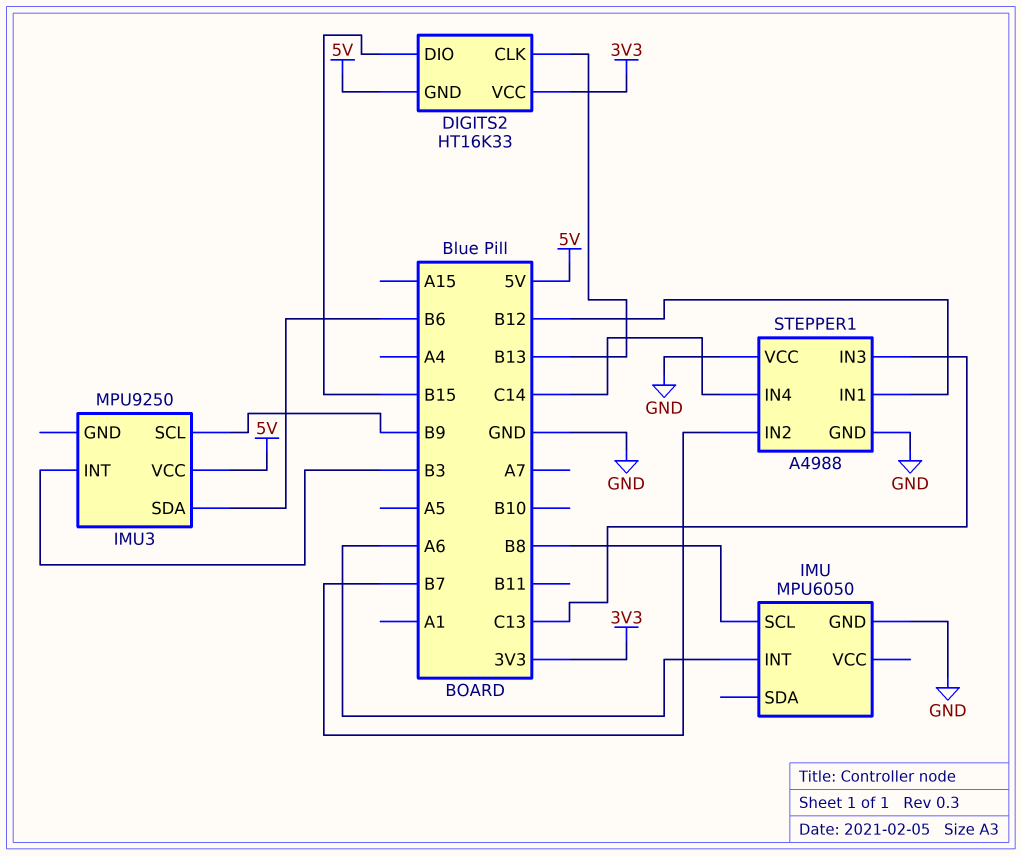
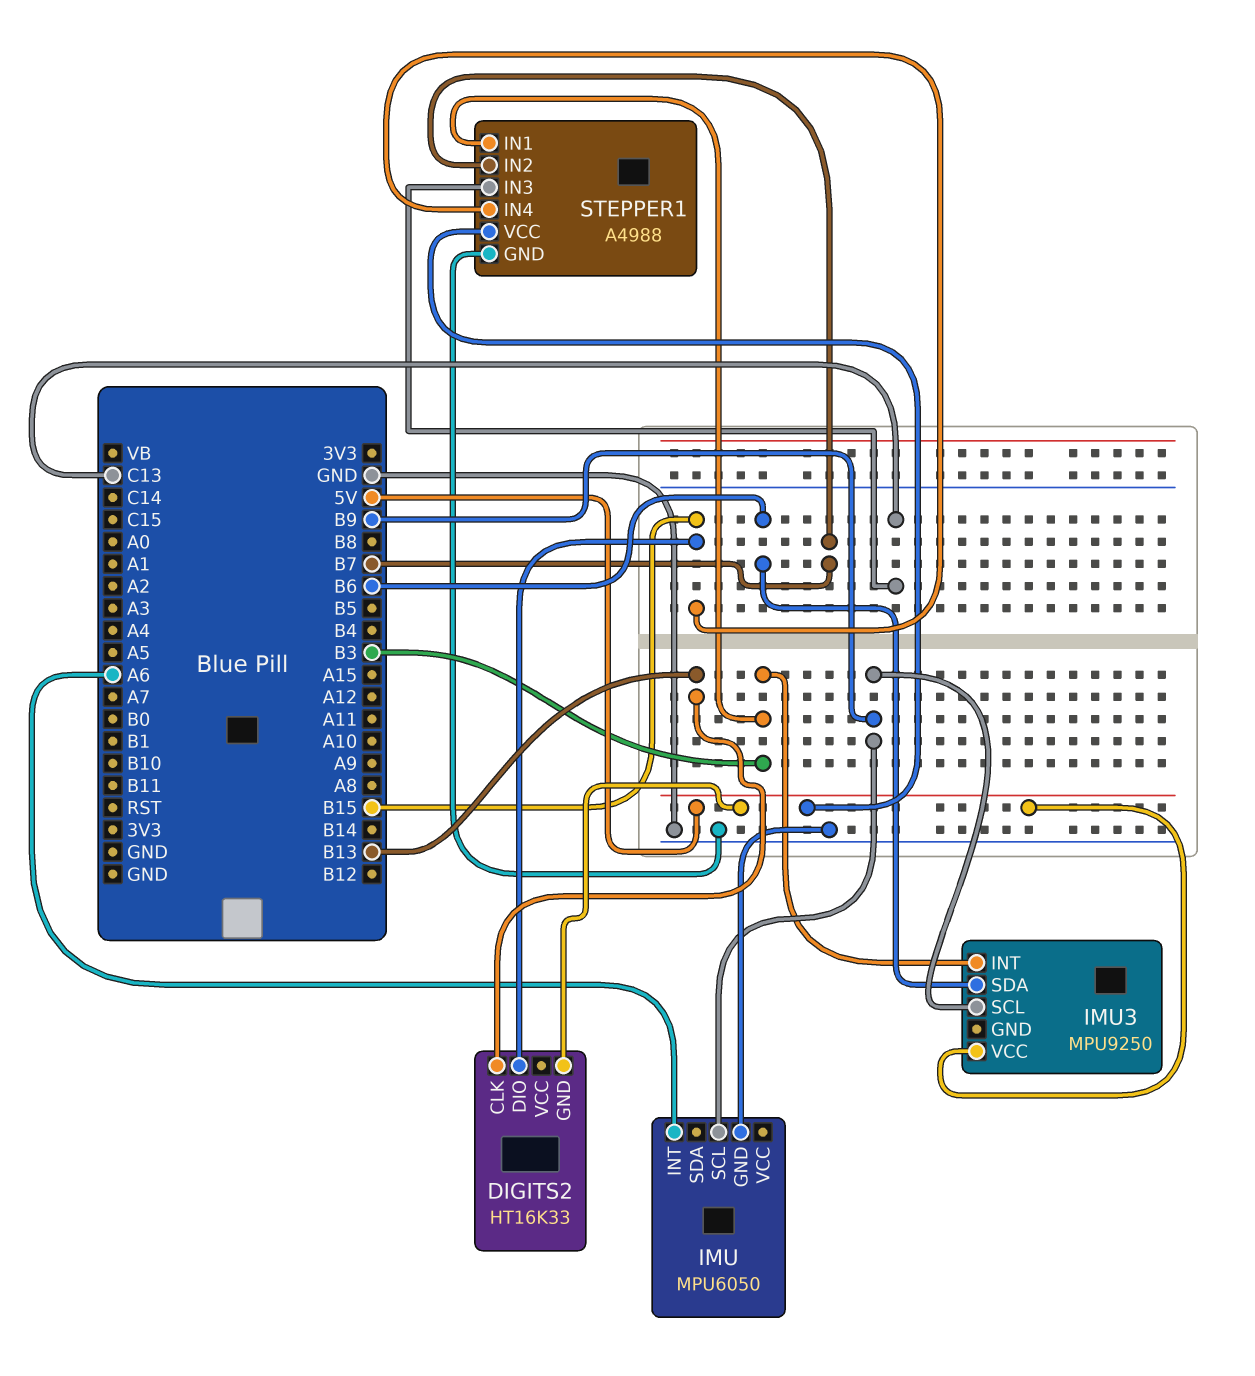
DIGITS2 pin VCC: 3V3 -> none
IMU pin SCL: B8 -> B9
STEPPER1 pin IN1: B12 -> B3
STEPPER1 pin IN4: C14 -> B15
STEPPER1 pin VCC: GND -> 5V

